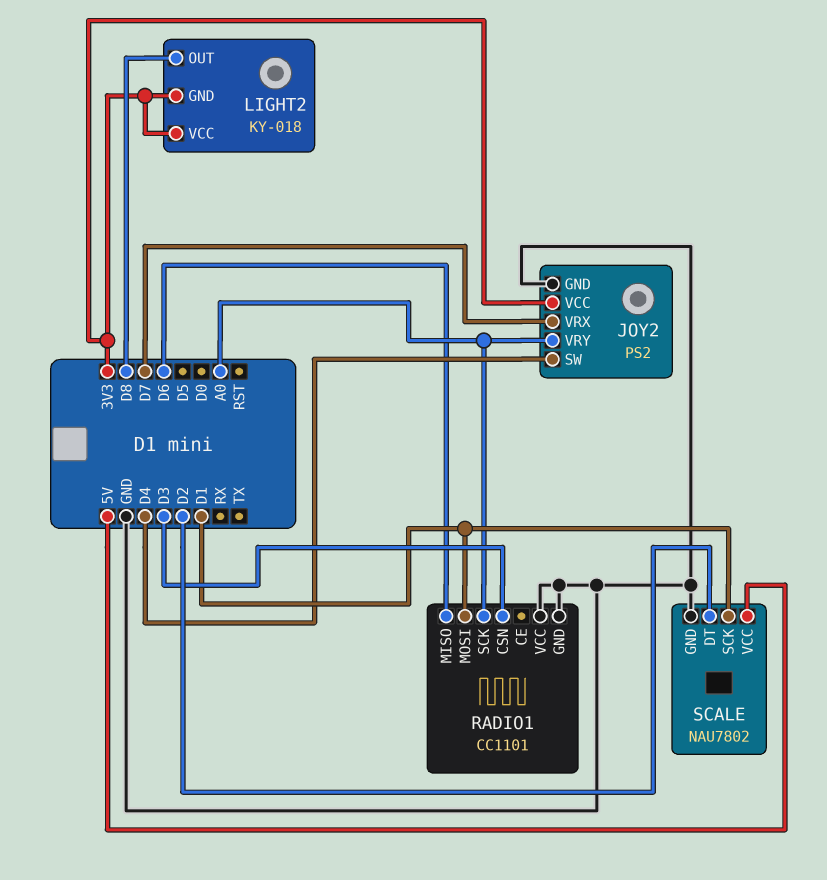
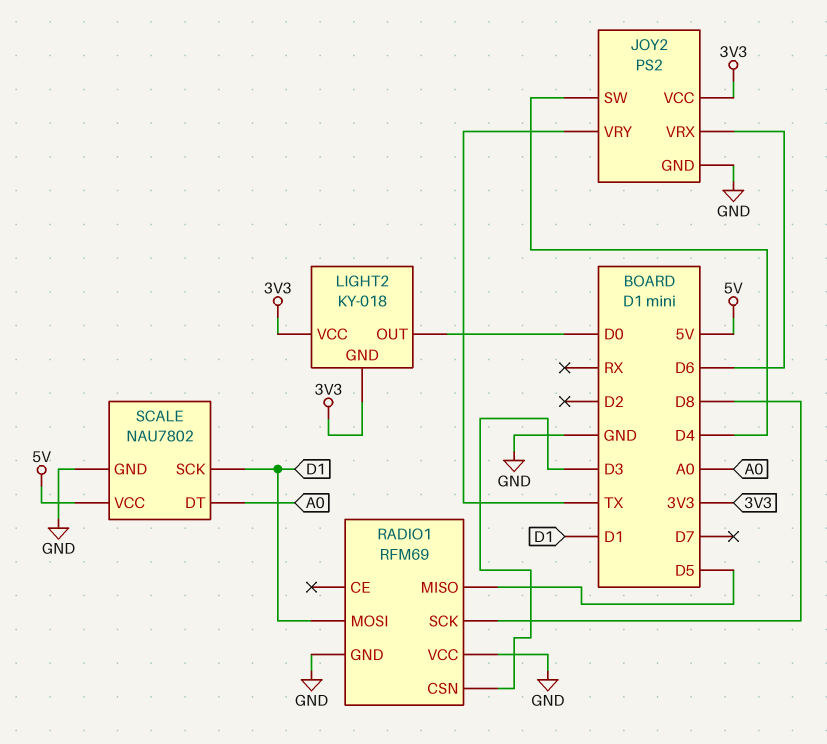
JOY2 pin VRX: D7 -> D6
JOY2 pin VRY: A0 -> TX
LIGHT2 pin OUT: D8 -> D0
RADIO1: CC1101 -> RFM69
RADIO1 pin MISO: D6 -> D5
RADIO1 pin SCK: A0 -> D8
SCALE pin DT: D2 -> A0

